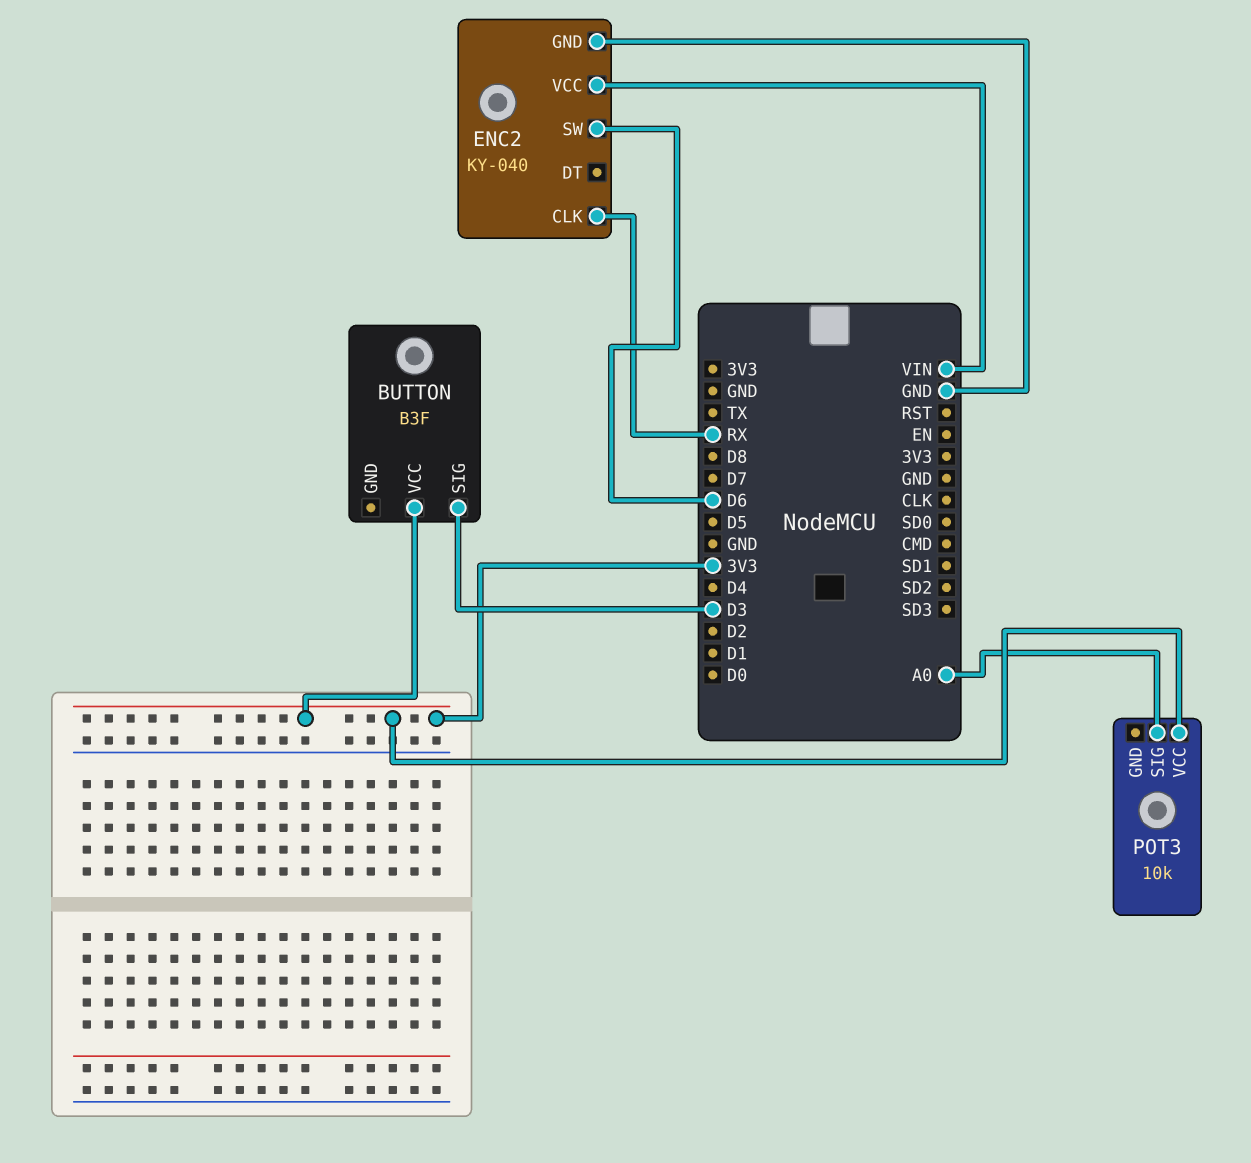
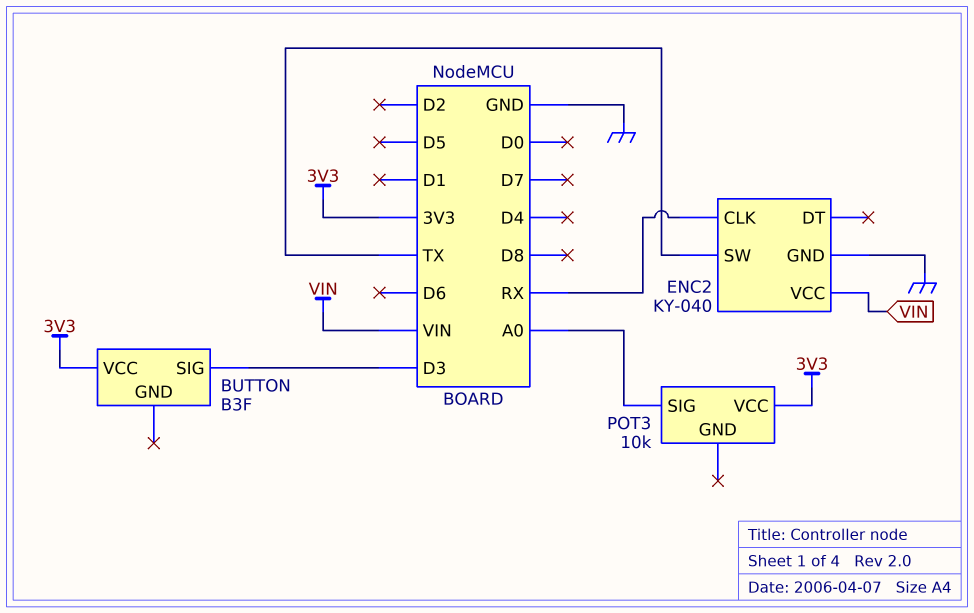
ENC2 pin SW: D6 -> TX

